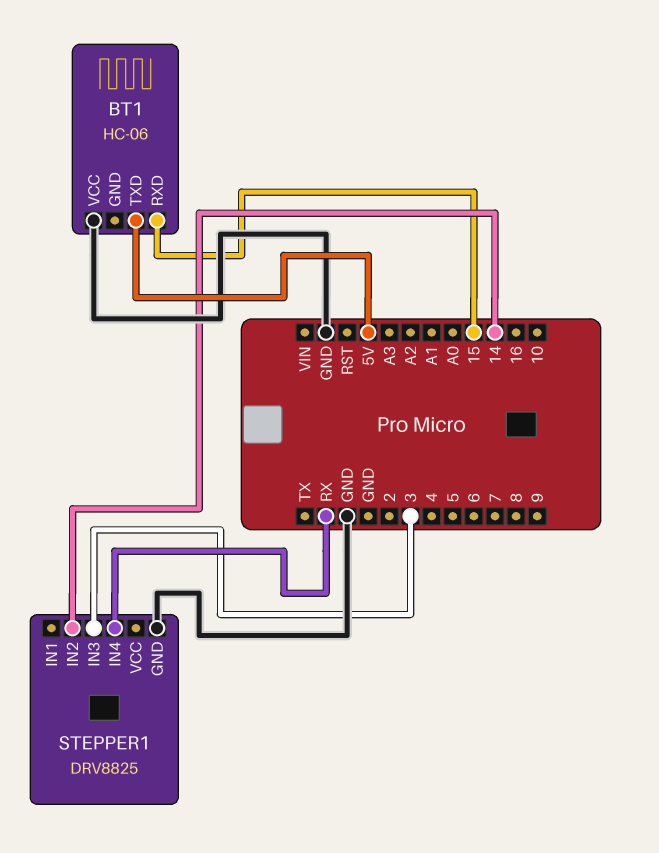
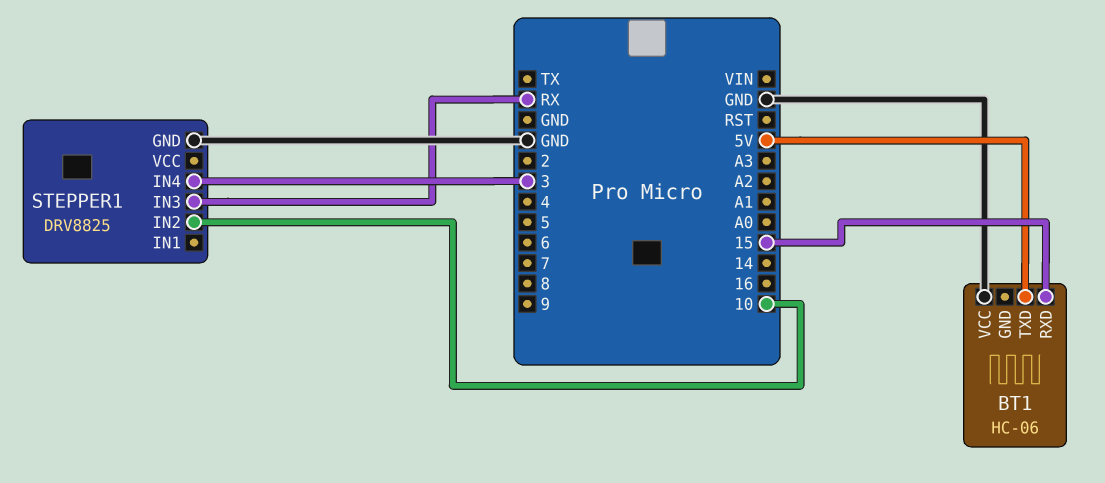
STEPPER1 pin IN2: 14 -> 10
STEPPER1 pin IN3: 3 -> RX
STEPPER1 pin IN4: RX -> 3

